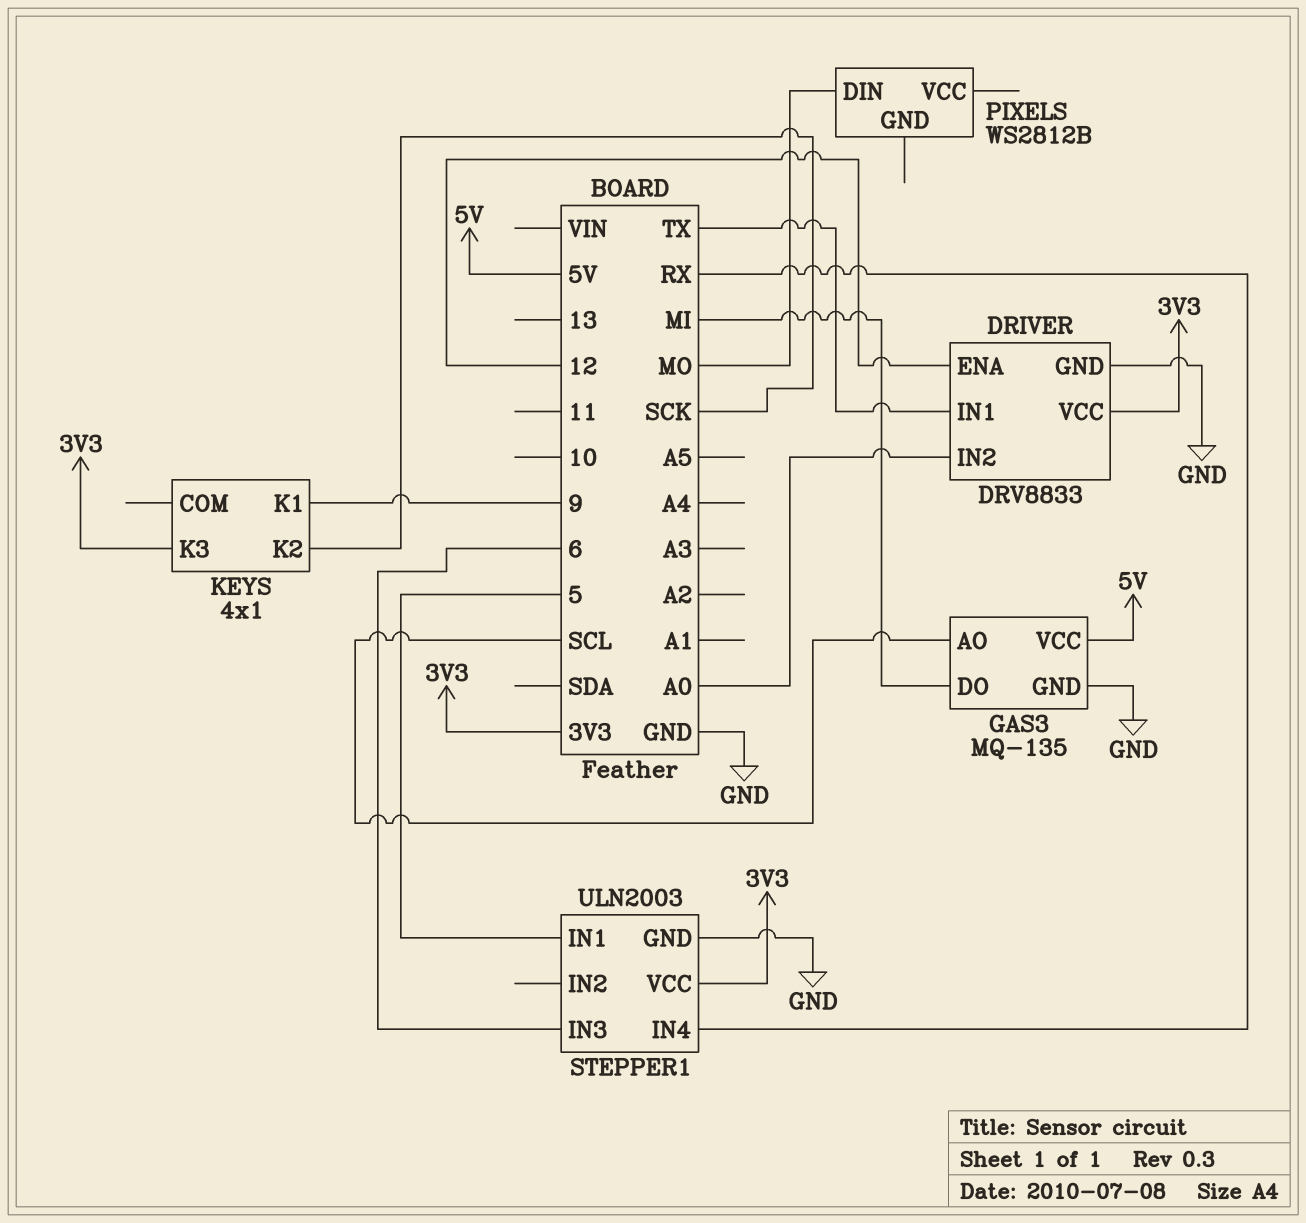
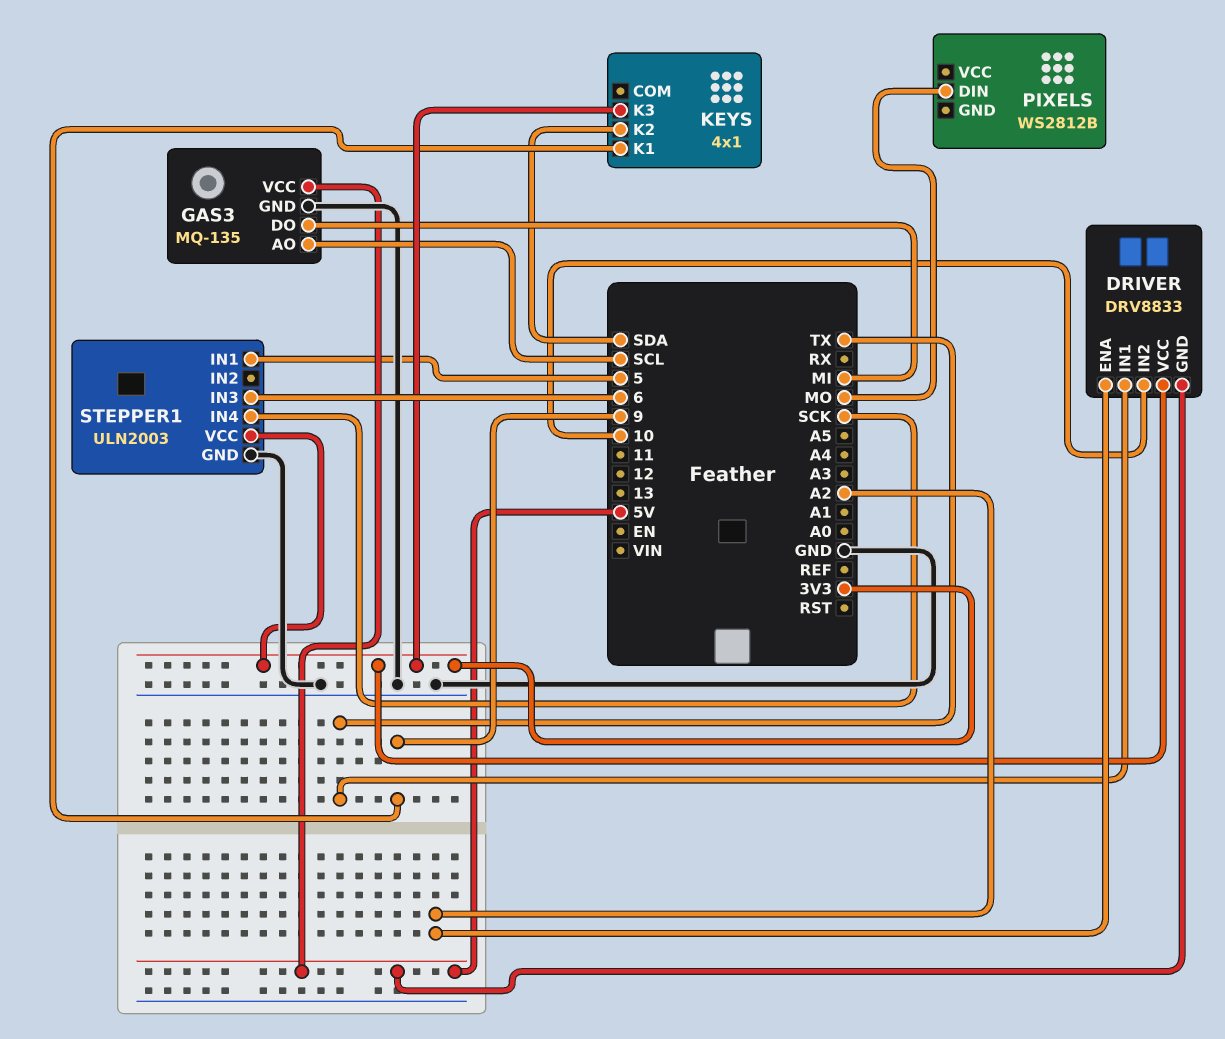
DRIVER pin ENA: 12 -> A2
DRIVER pin GND: GND -> 5V
DRIVER pin IN2: A0 -> 10
KEYS pin K2: SCK -> SDA
STEPPER1 pin IN4: RX -> SCK

